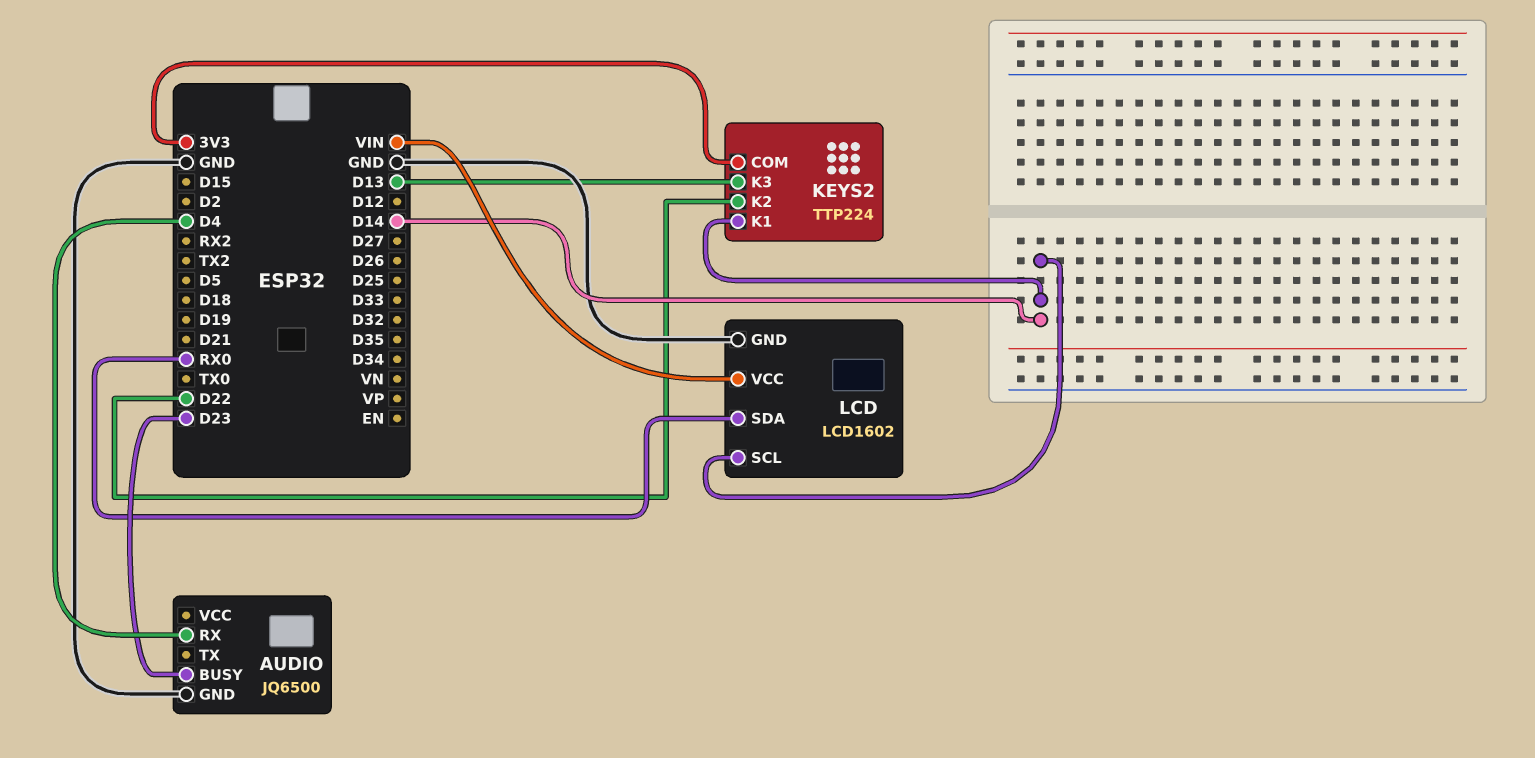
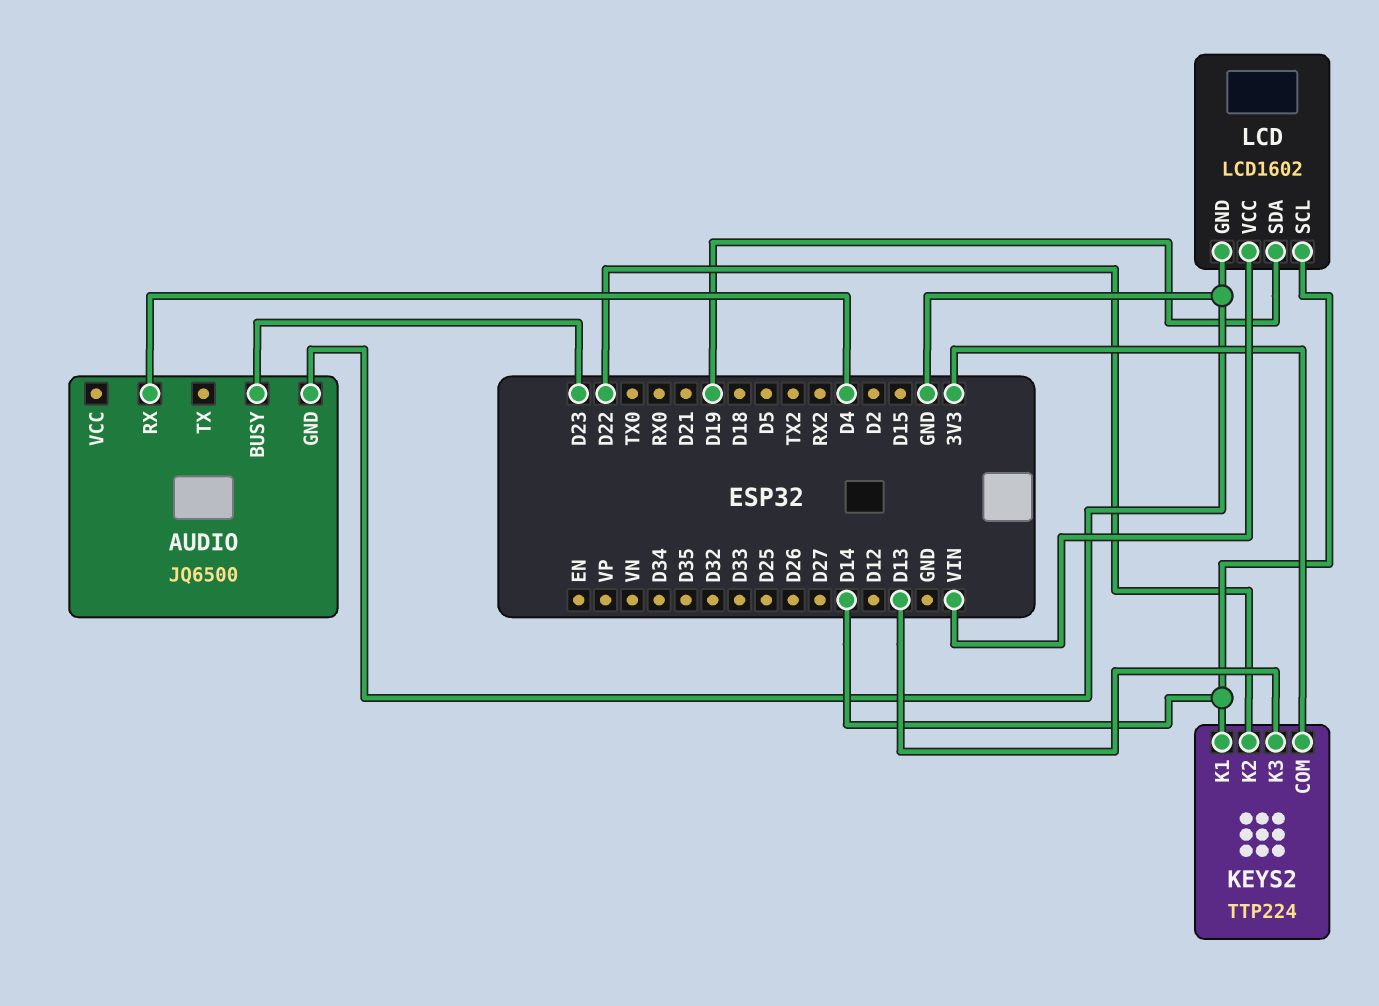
LCD pin SDA: RX0 -> D19

